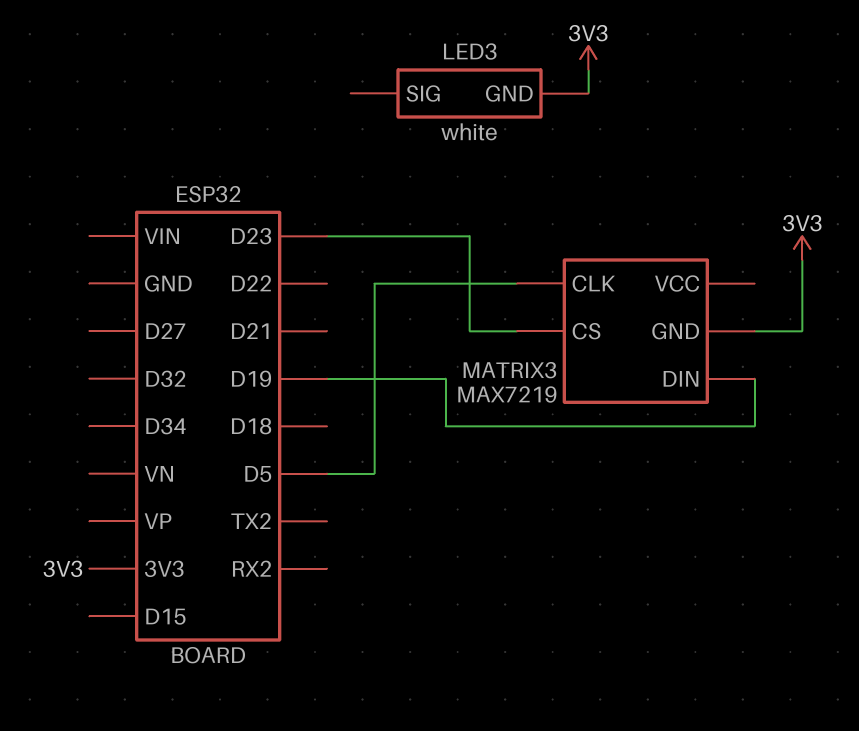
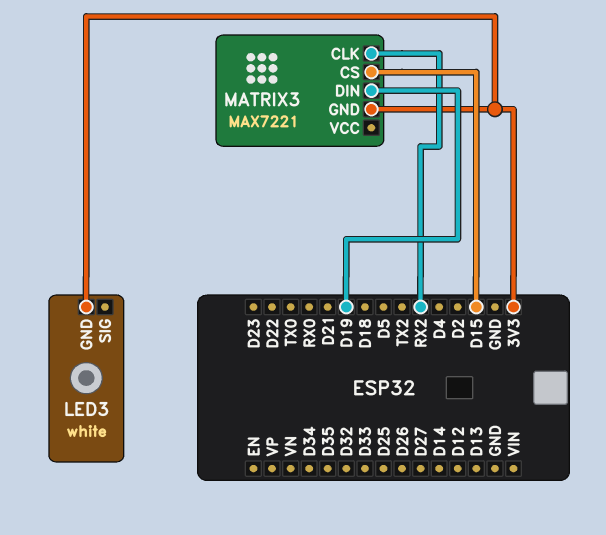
MATRIX3: MAX7219 -> MAX7221
MATRIX3 pin CLK: D5 -> RX2
MATRIX3 pin CS: D23 -> D15

